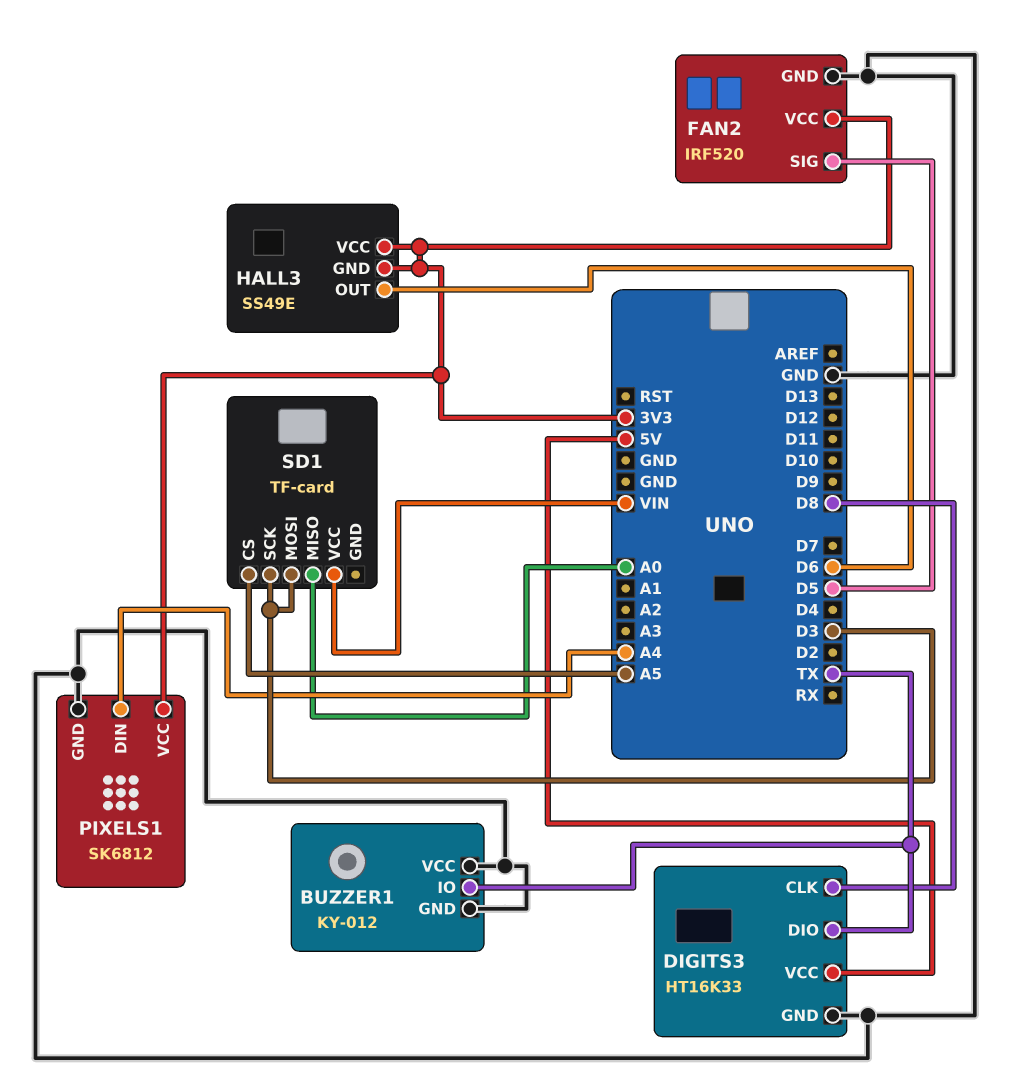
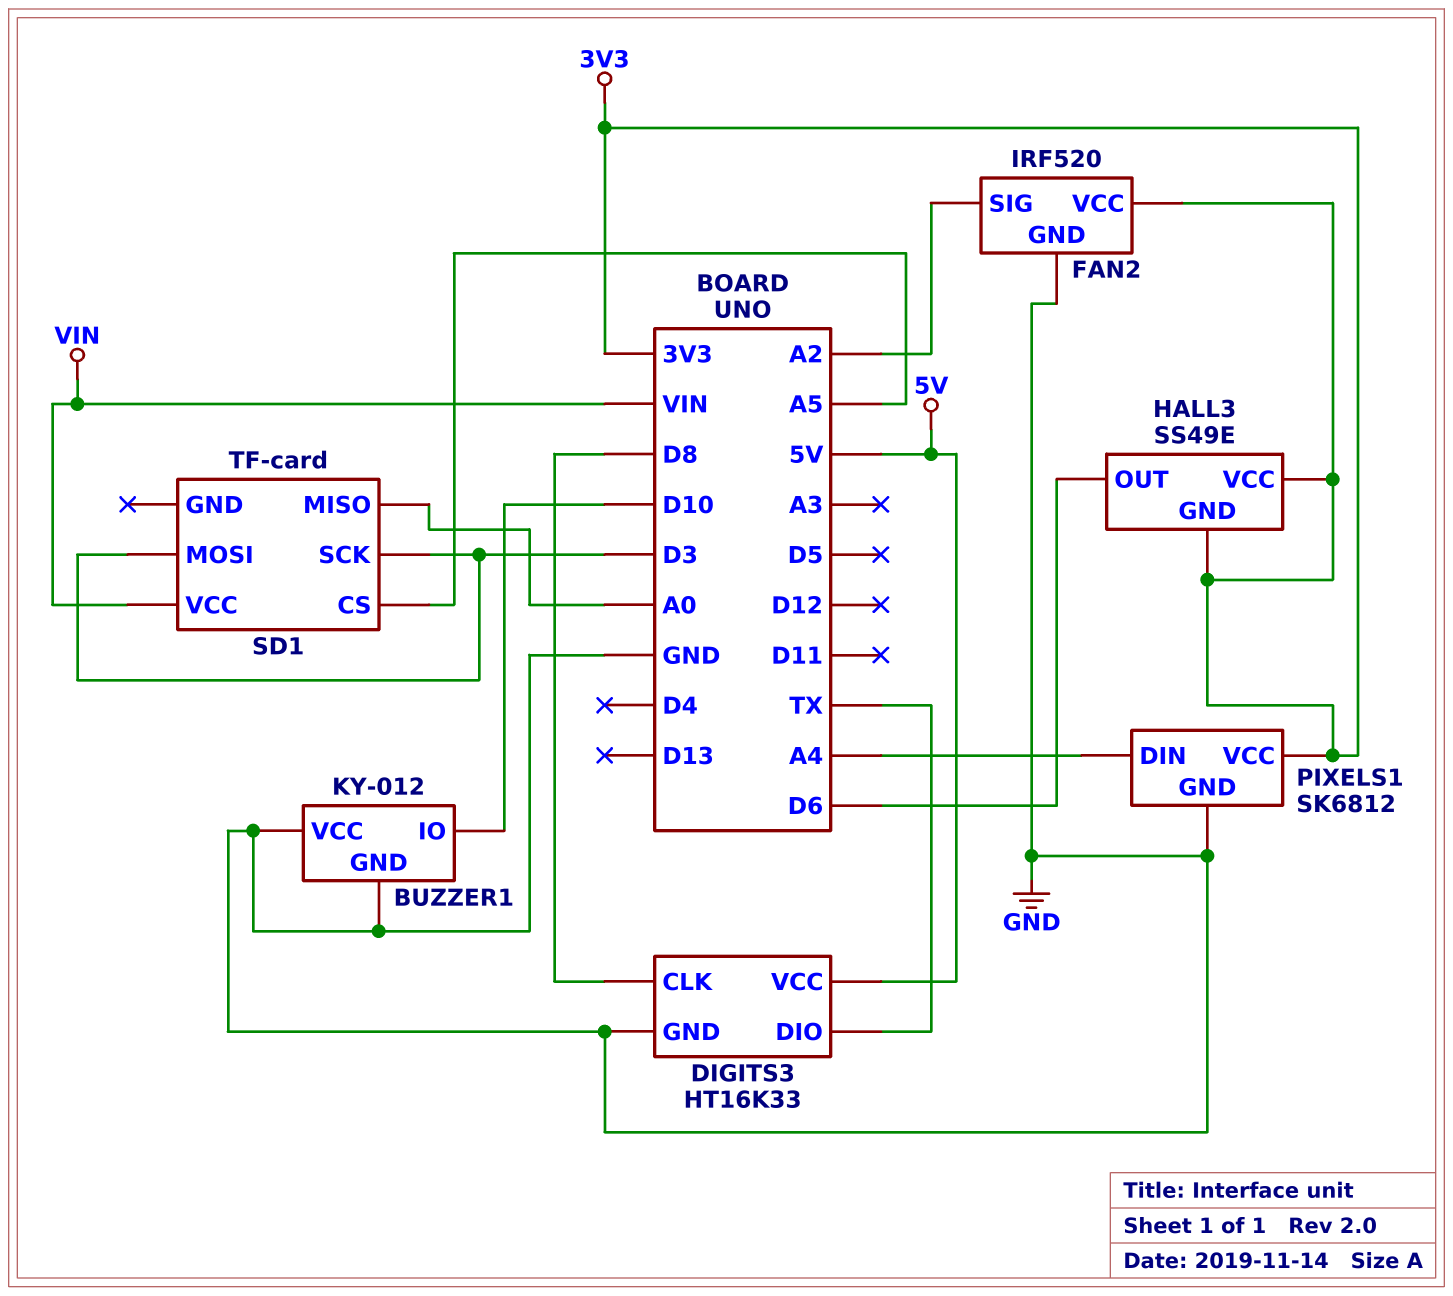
BUZZER1 pin IO: TX -> D10
FAN2 pin SIG: D5 -> A2

